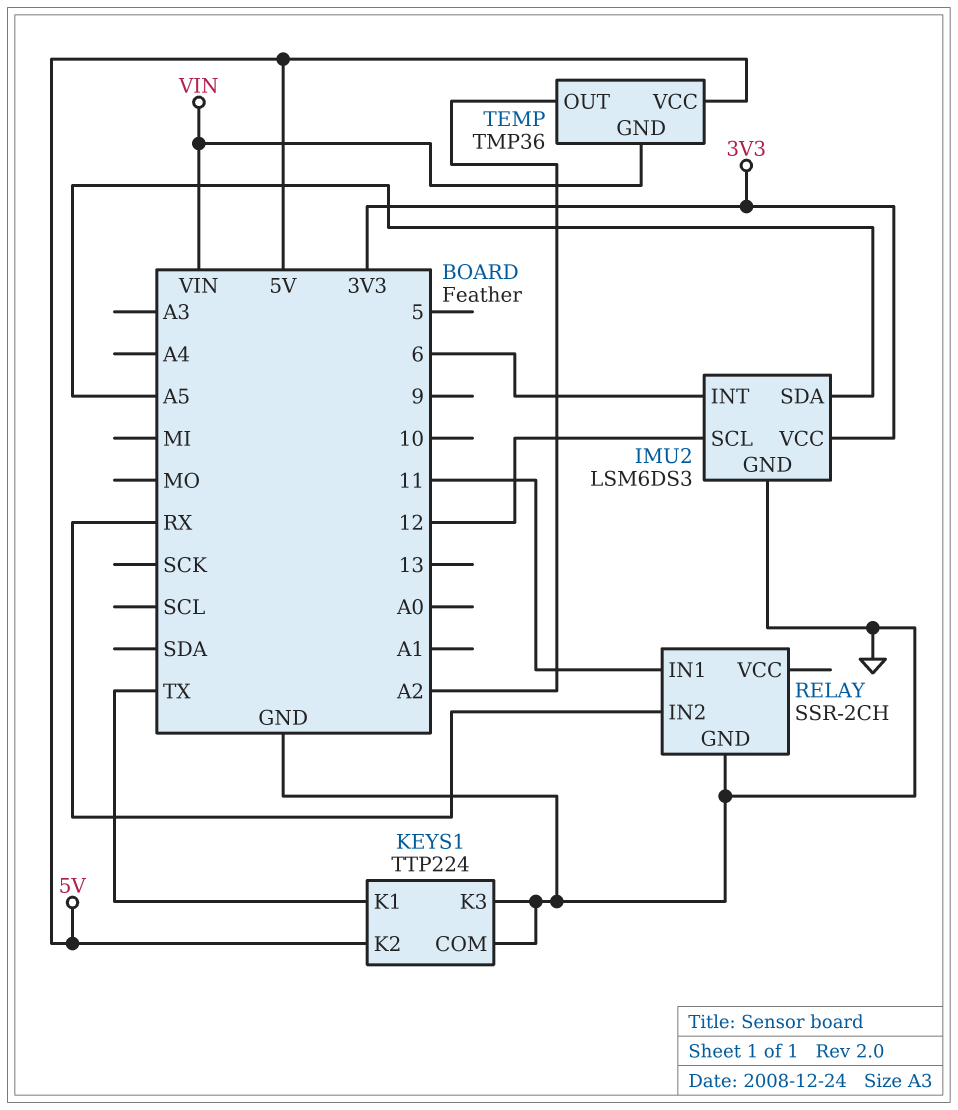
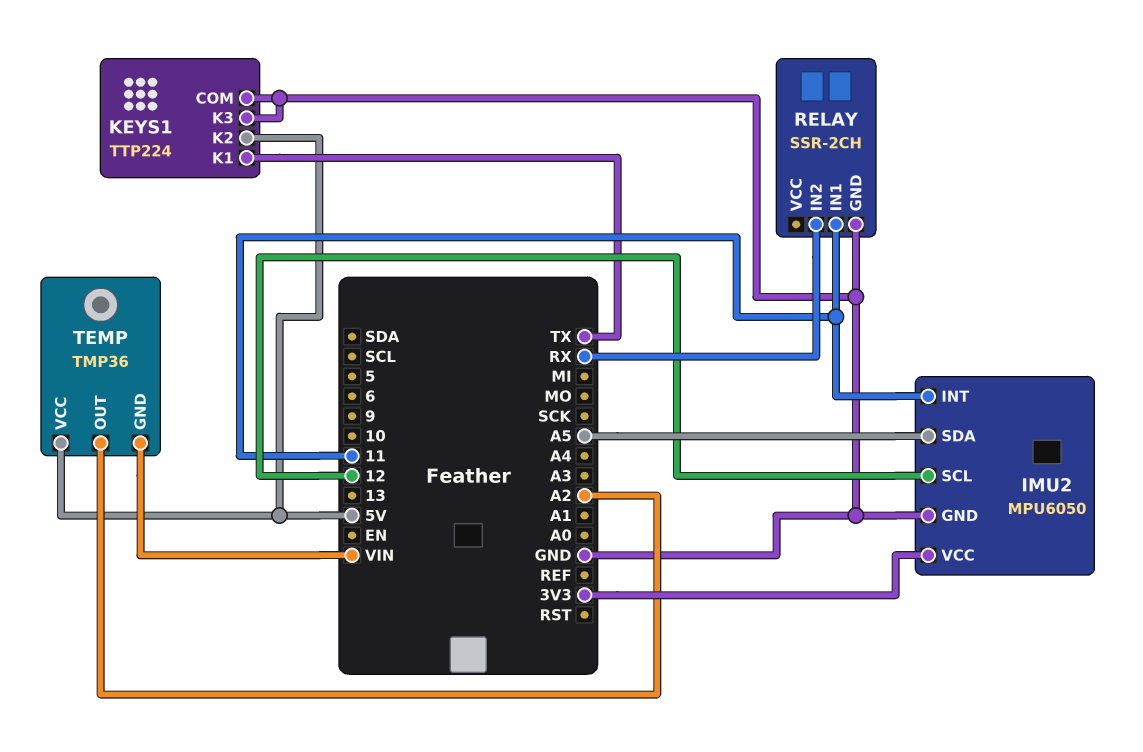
IMU2: LSM6DS3 -> MPU6050
IMU2 pin INT: 6 -> 11

